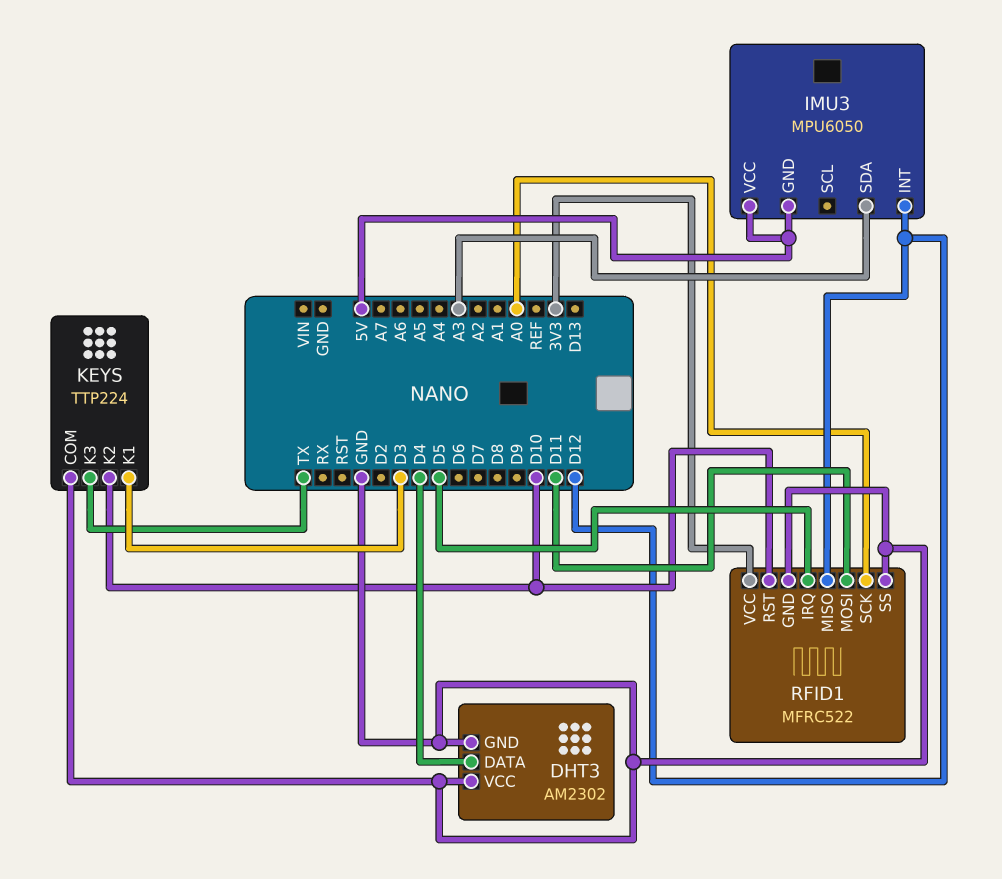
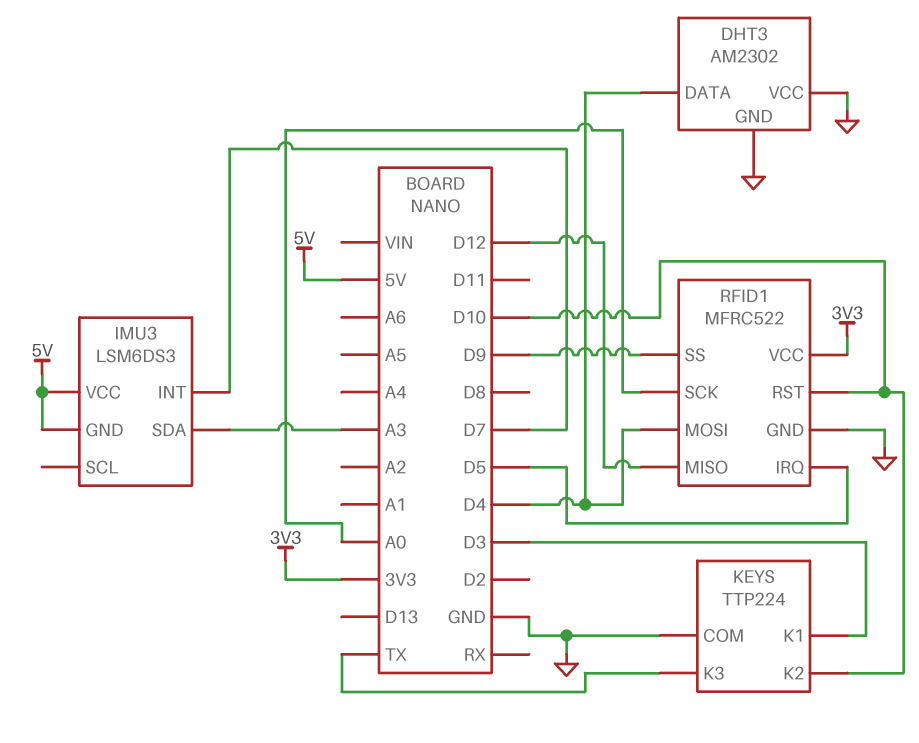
IMU3: MPU6050 -> LSM6DS3
IMU3 pin INT: D12 -> D7
RFID1 pin MOSI: D11 -> D4
RFID1 pin SS: GND -> D9

